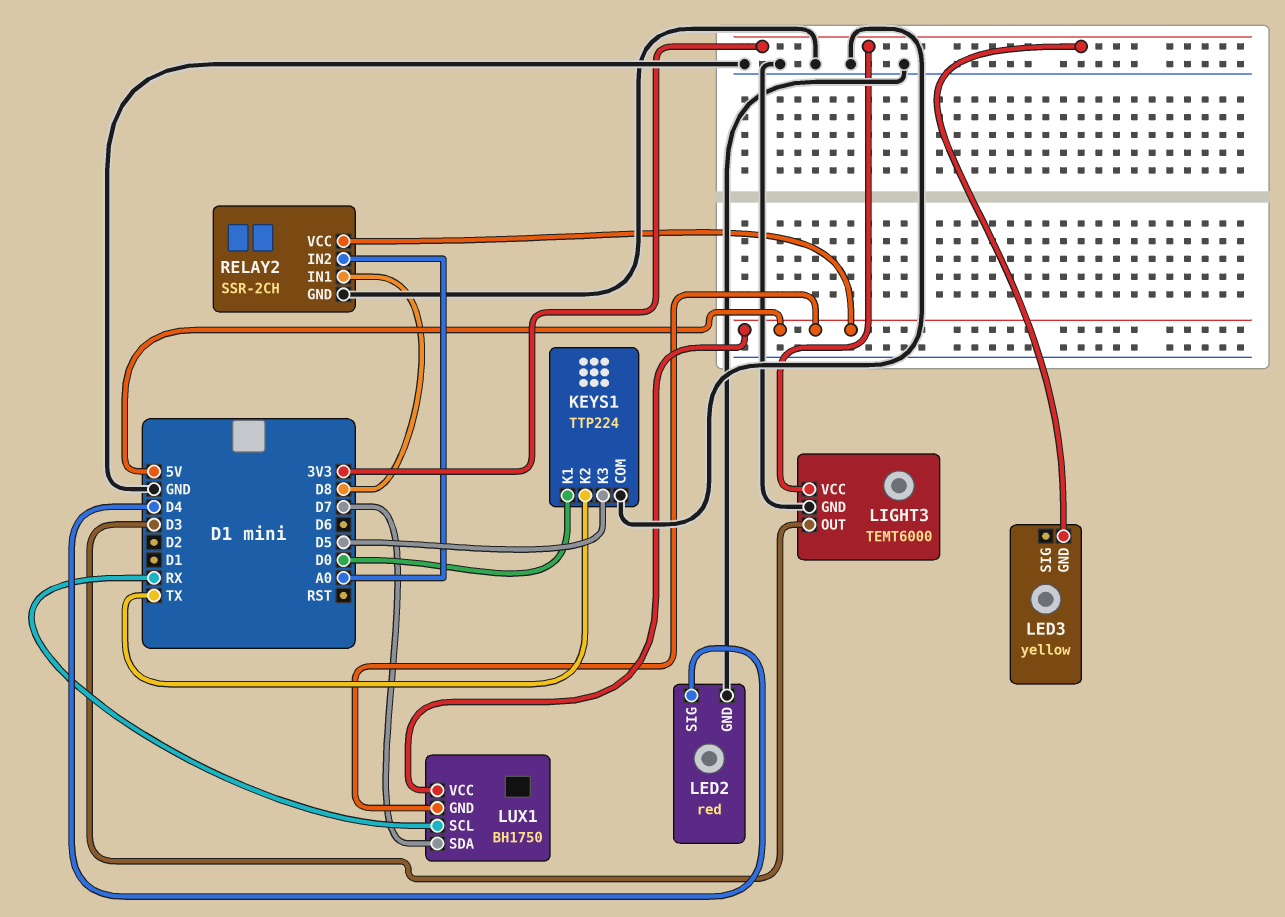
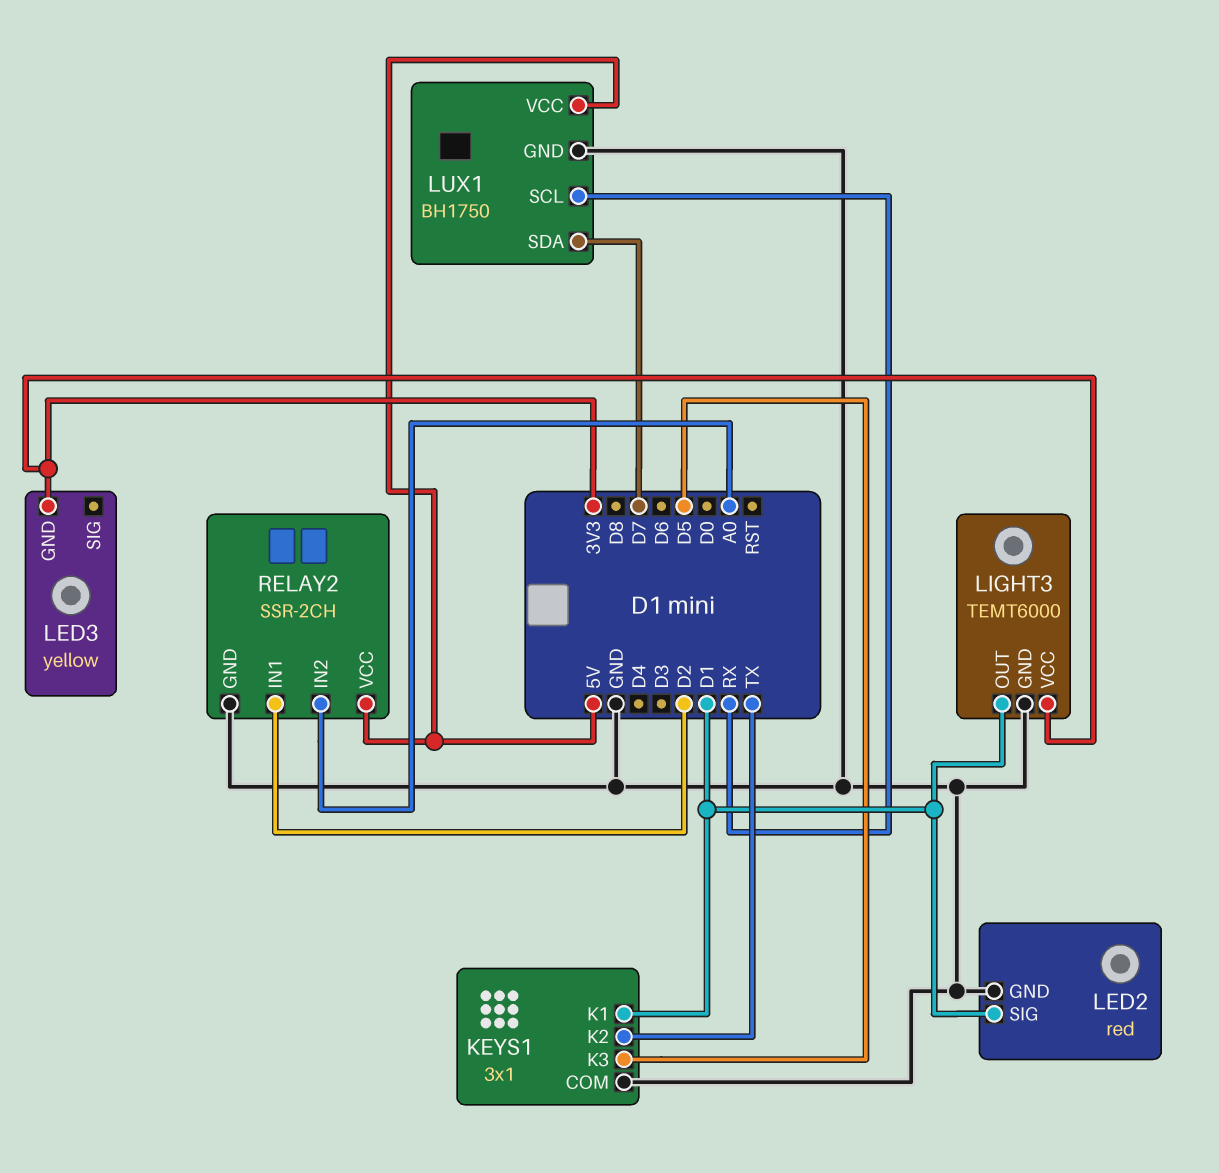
KEYS1: TTP224 -> 3x1
KEYS1 pin K1: D0 -> D1
LED2 pin SIG: D4 -> D1
LIGHT3 pin OUT: D3 -> D1
LUX1 pin GND: 5V -> GND
RELAY2 pin IN1: D8 -> D2

